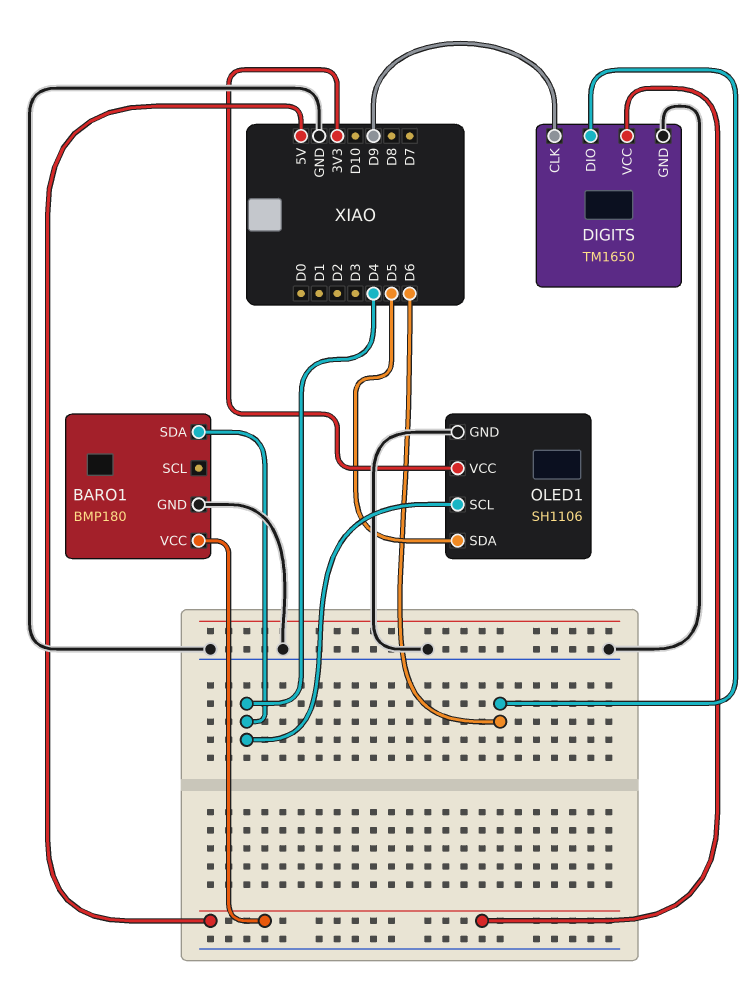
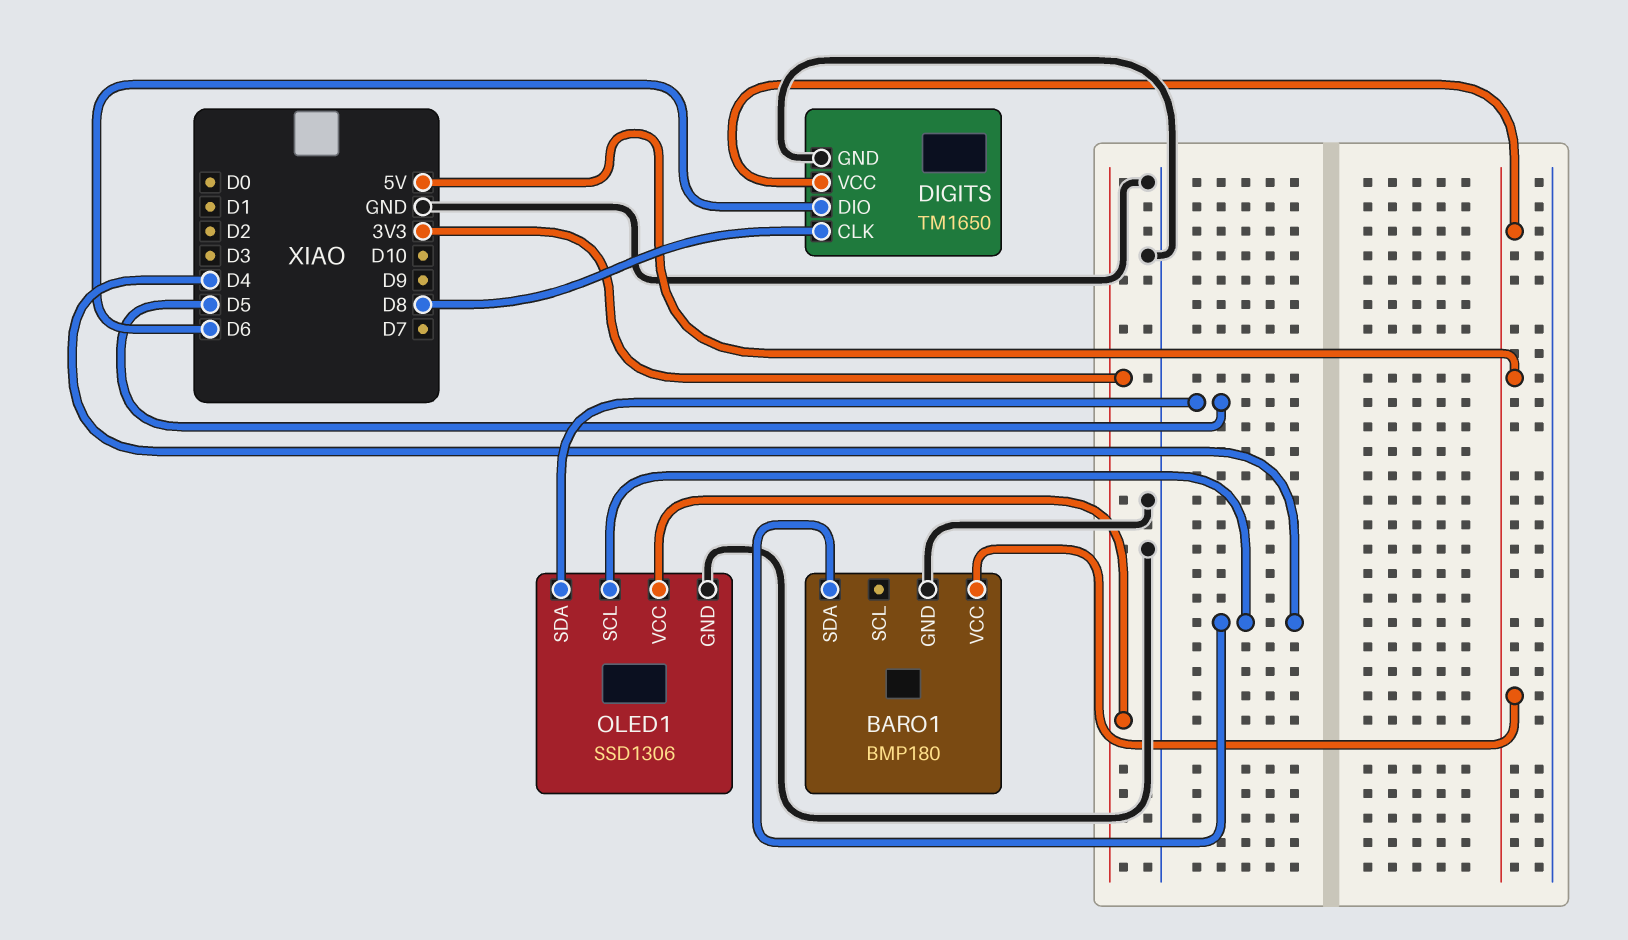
DIGITS pin CLK: D9 -> D8
OLED1: SH1106 -> SSD1306

